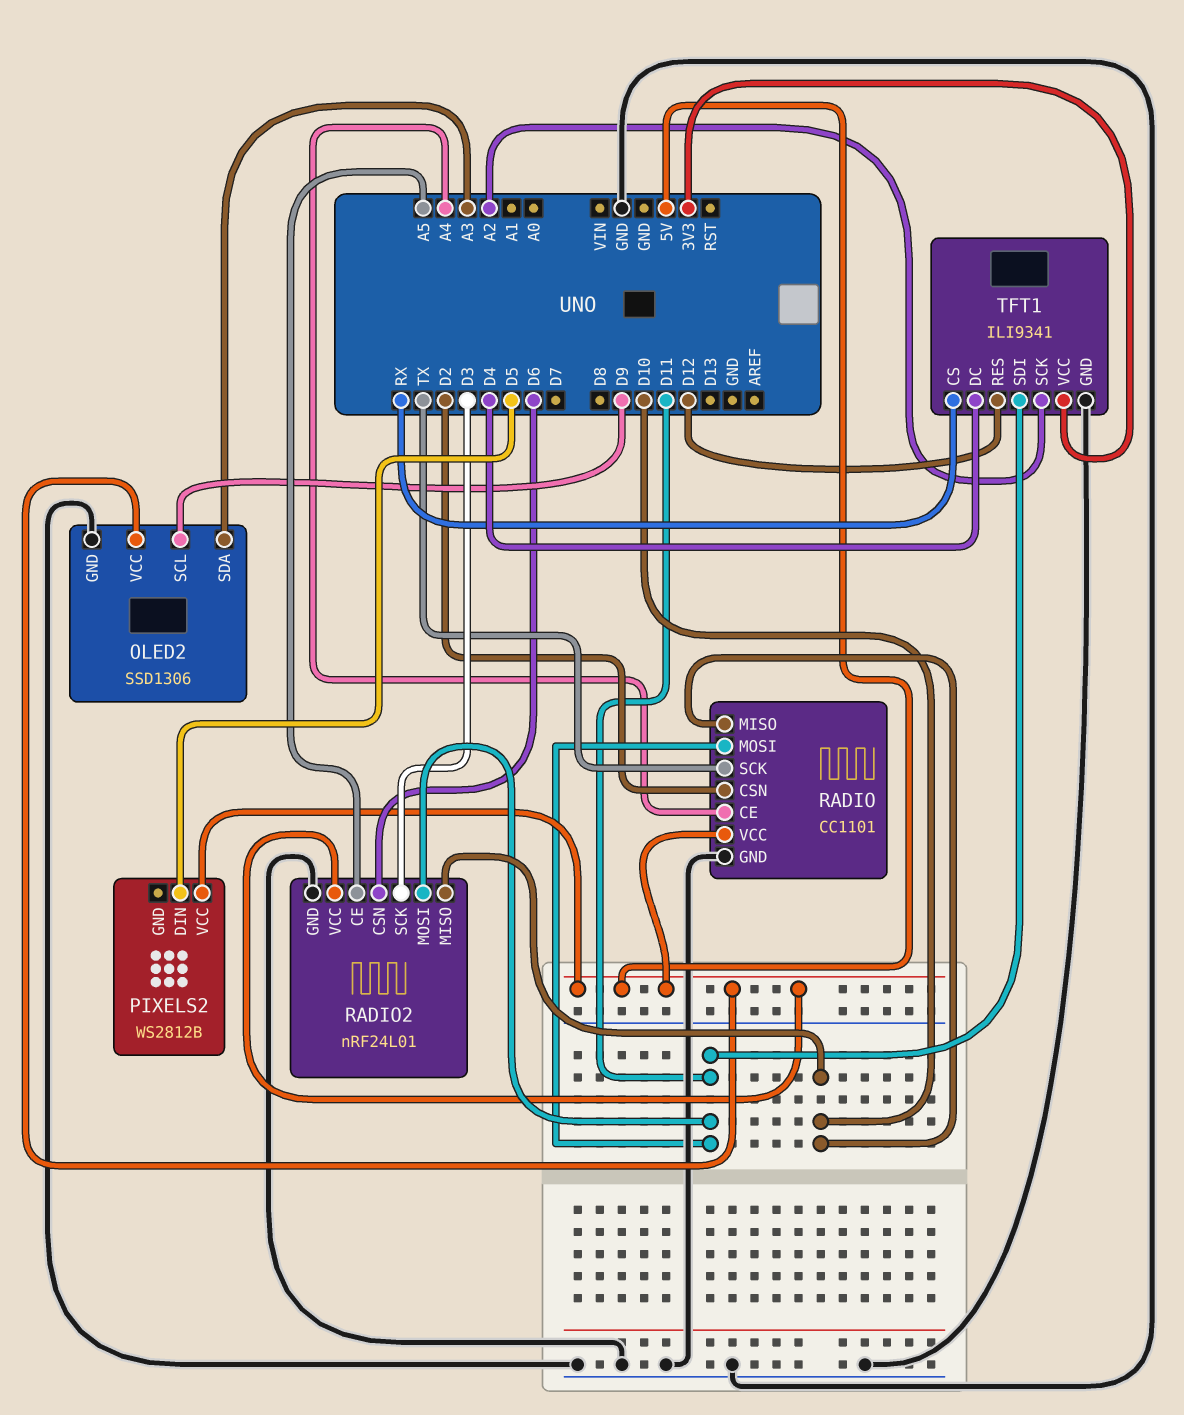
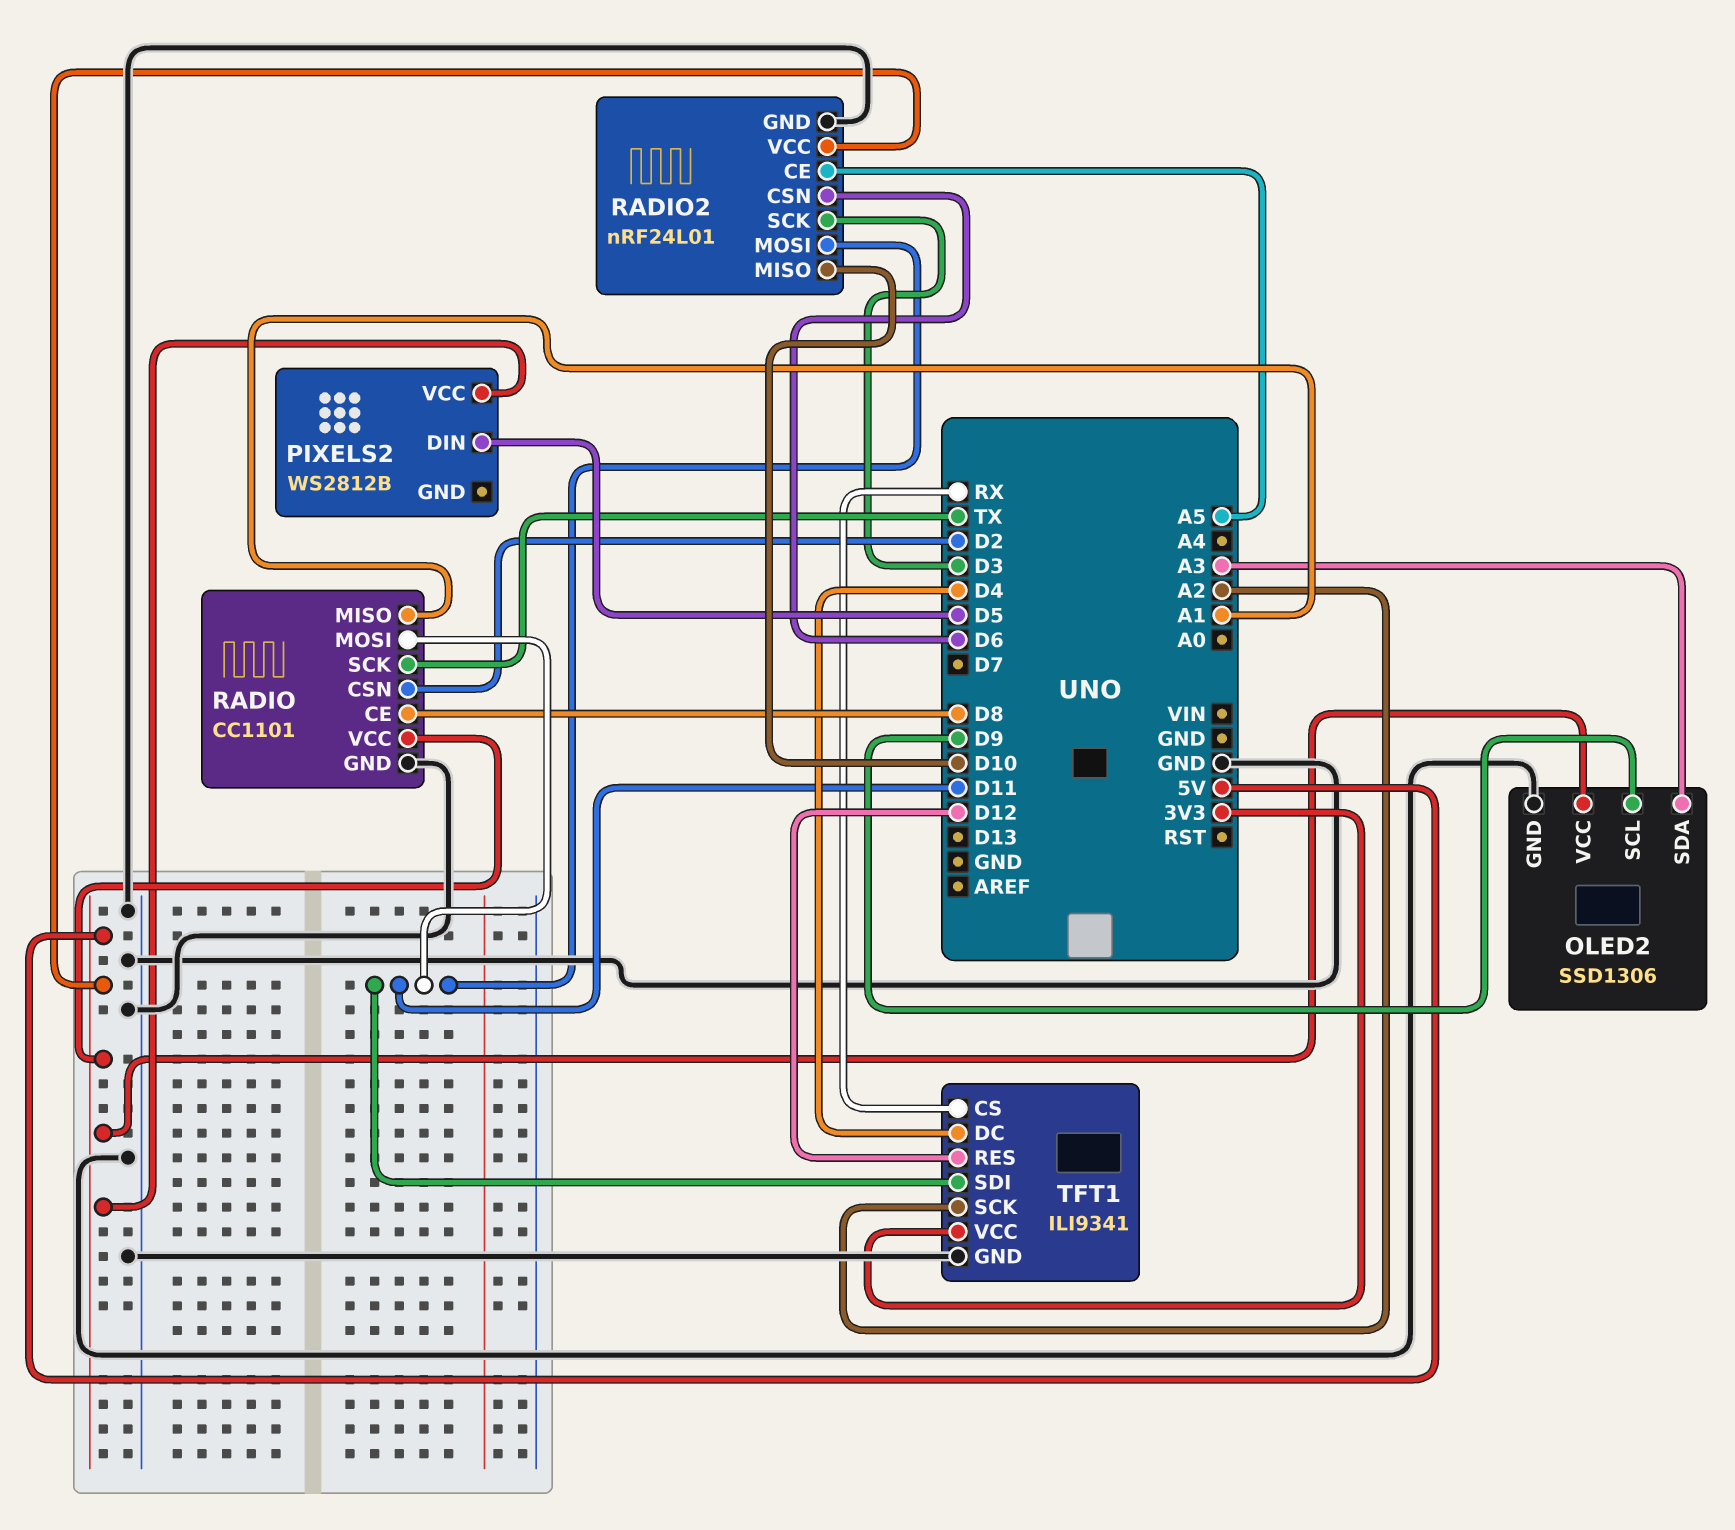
RADIO pin CE: A4 -> D8
RADIO pin MISO: D10 -> A1

